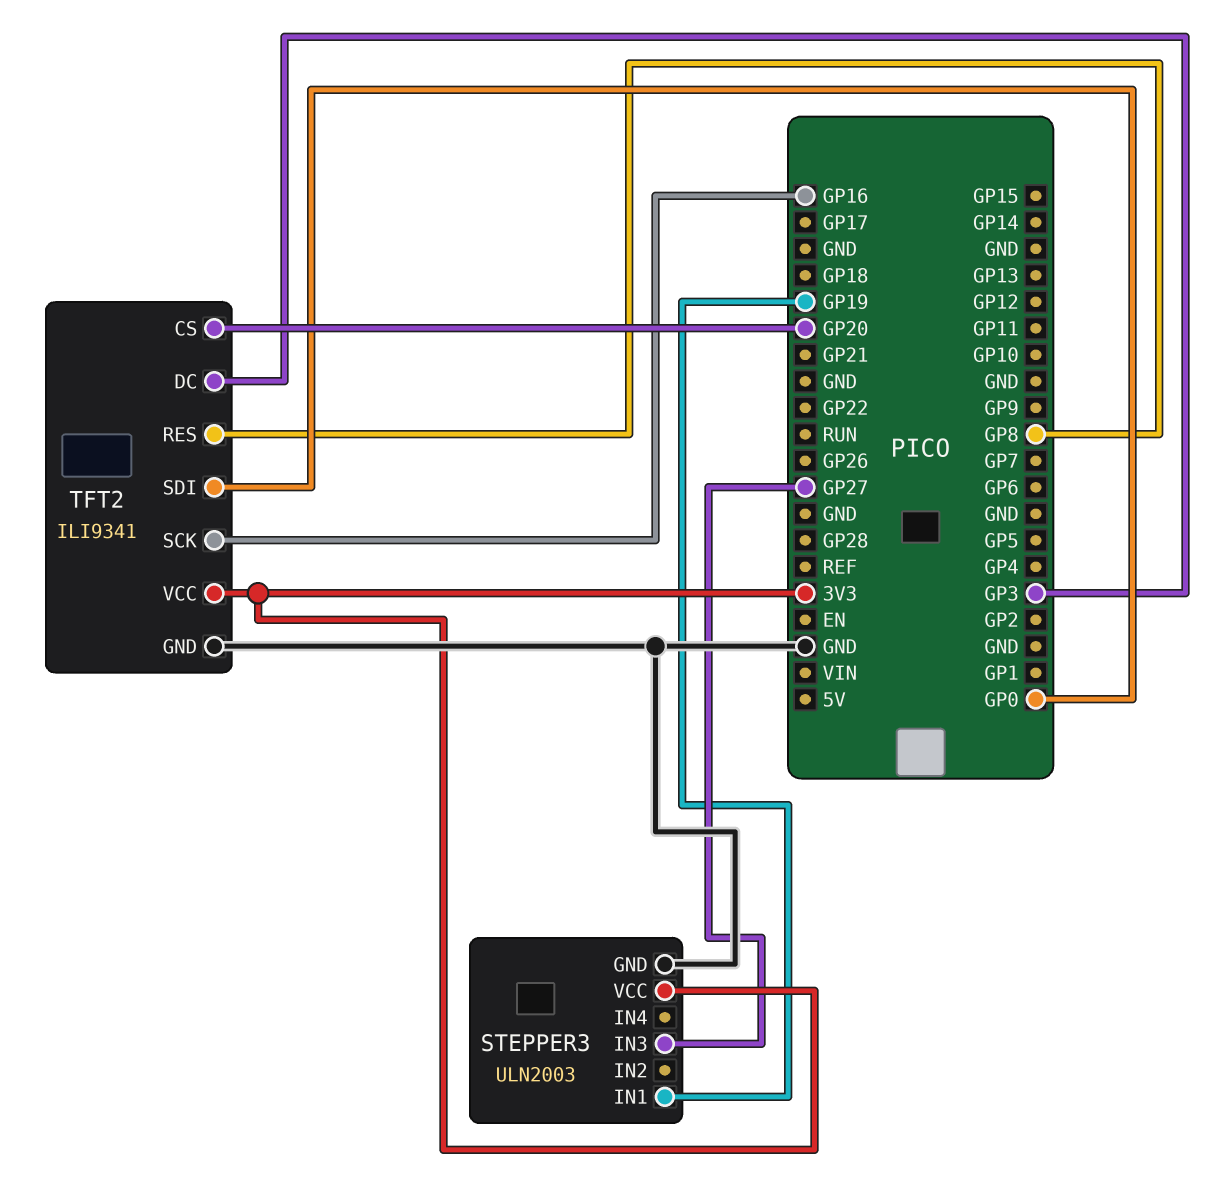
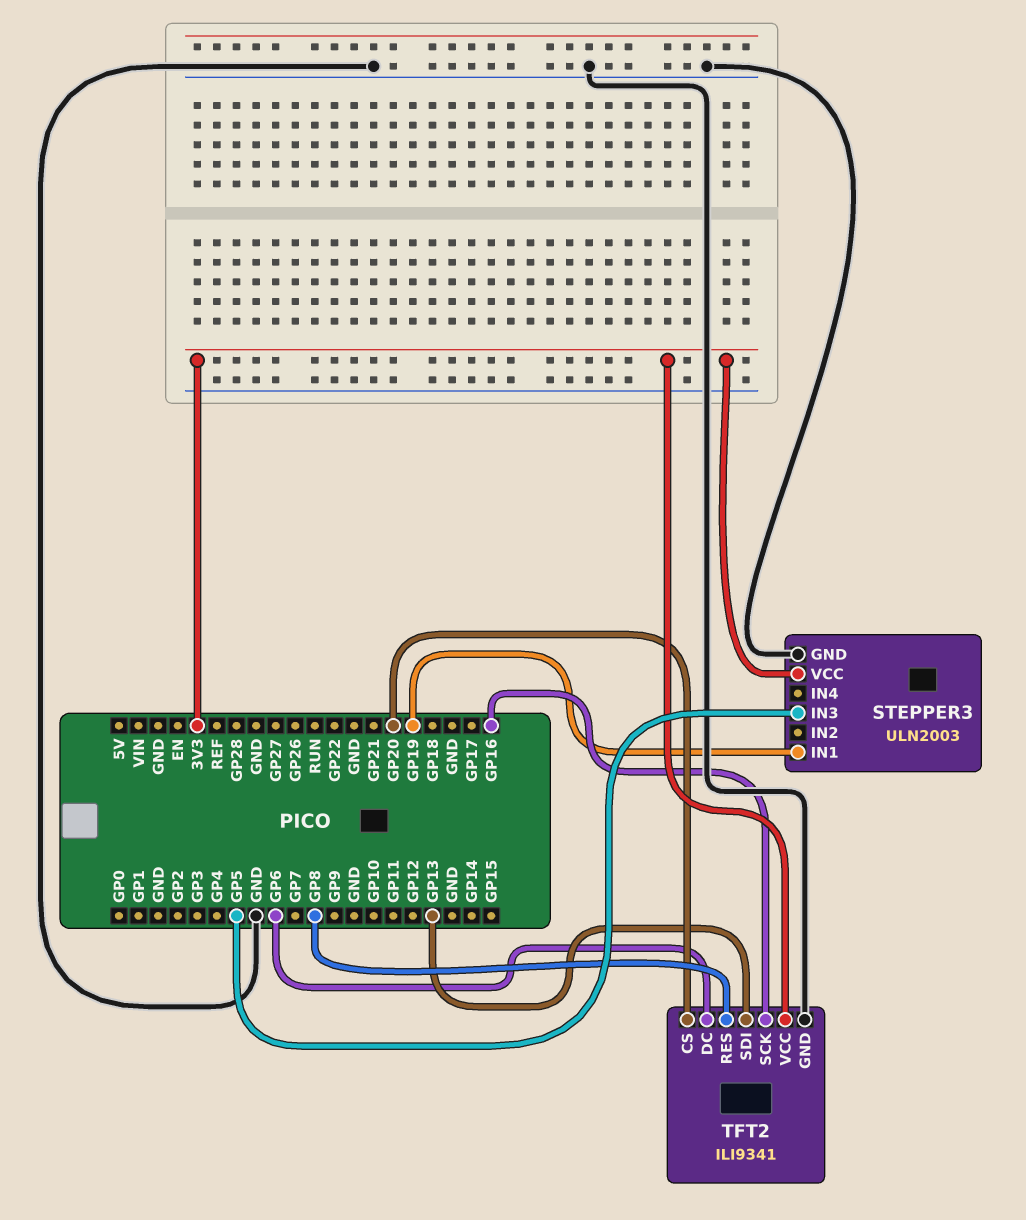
STEPPER3 pin IN3: GP27 -> GP5
TFT2 pin DC: GP3 -> GP6
TFT2 pin SDI: GP0 -> GP13

